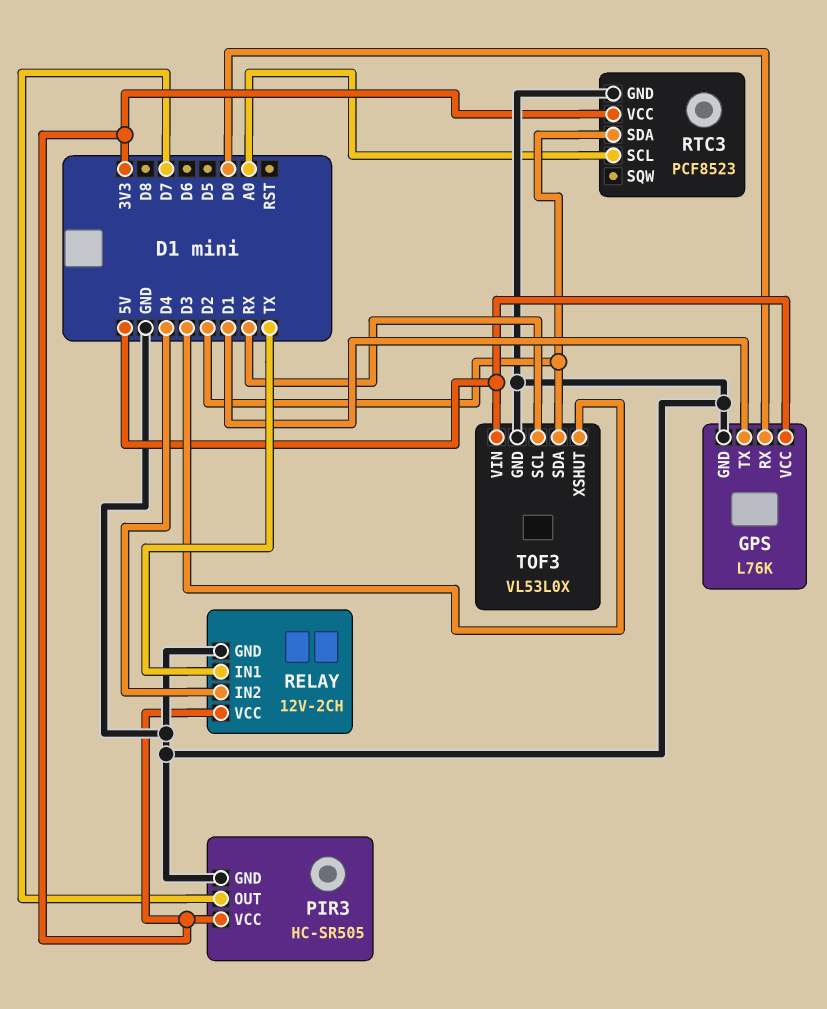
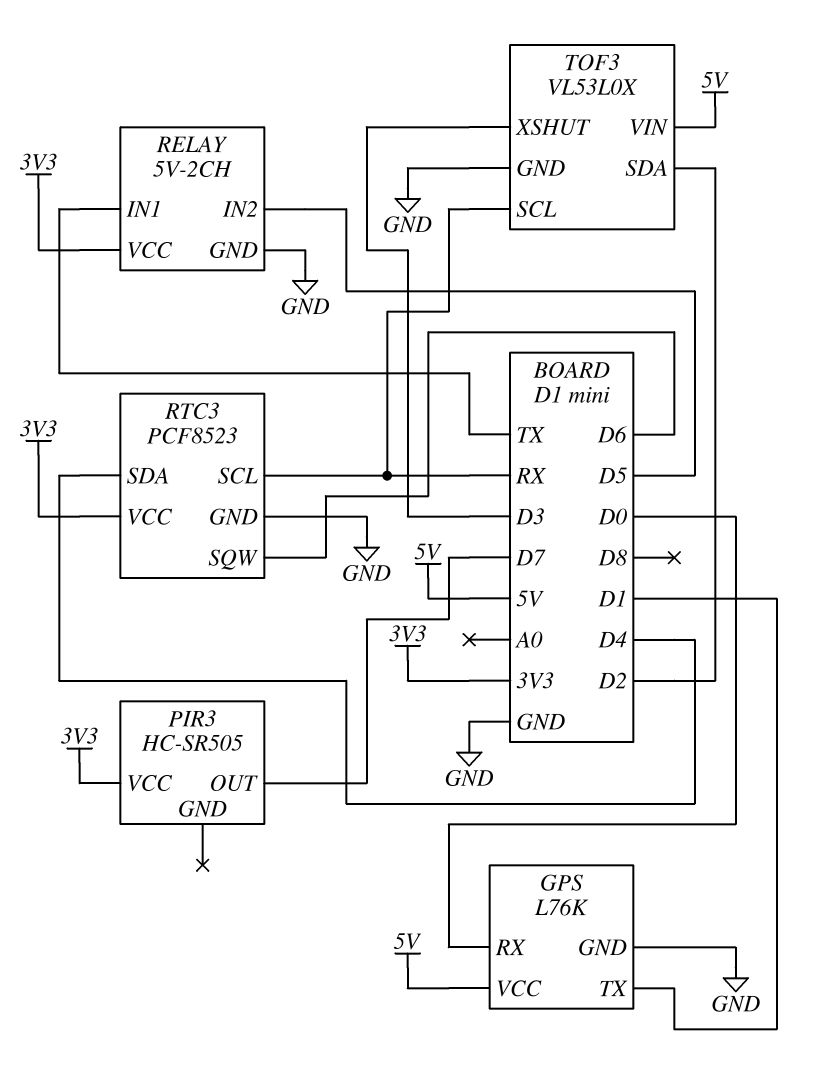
PIR3 pin GND: GND -> none
RELAY: 12V-2CH -> 5V-2CH
RELAY pin IN2: D4 -> D5
RTC3 pin SCL: A0 -> RX
RTC3 pin SDA: D2 -> D4
RTC3 pin SQW: none -> D6

